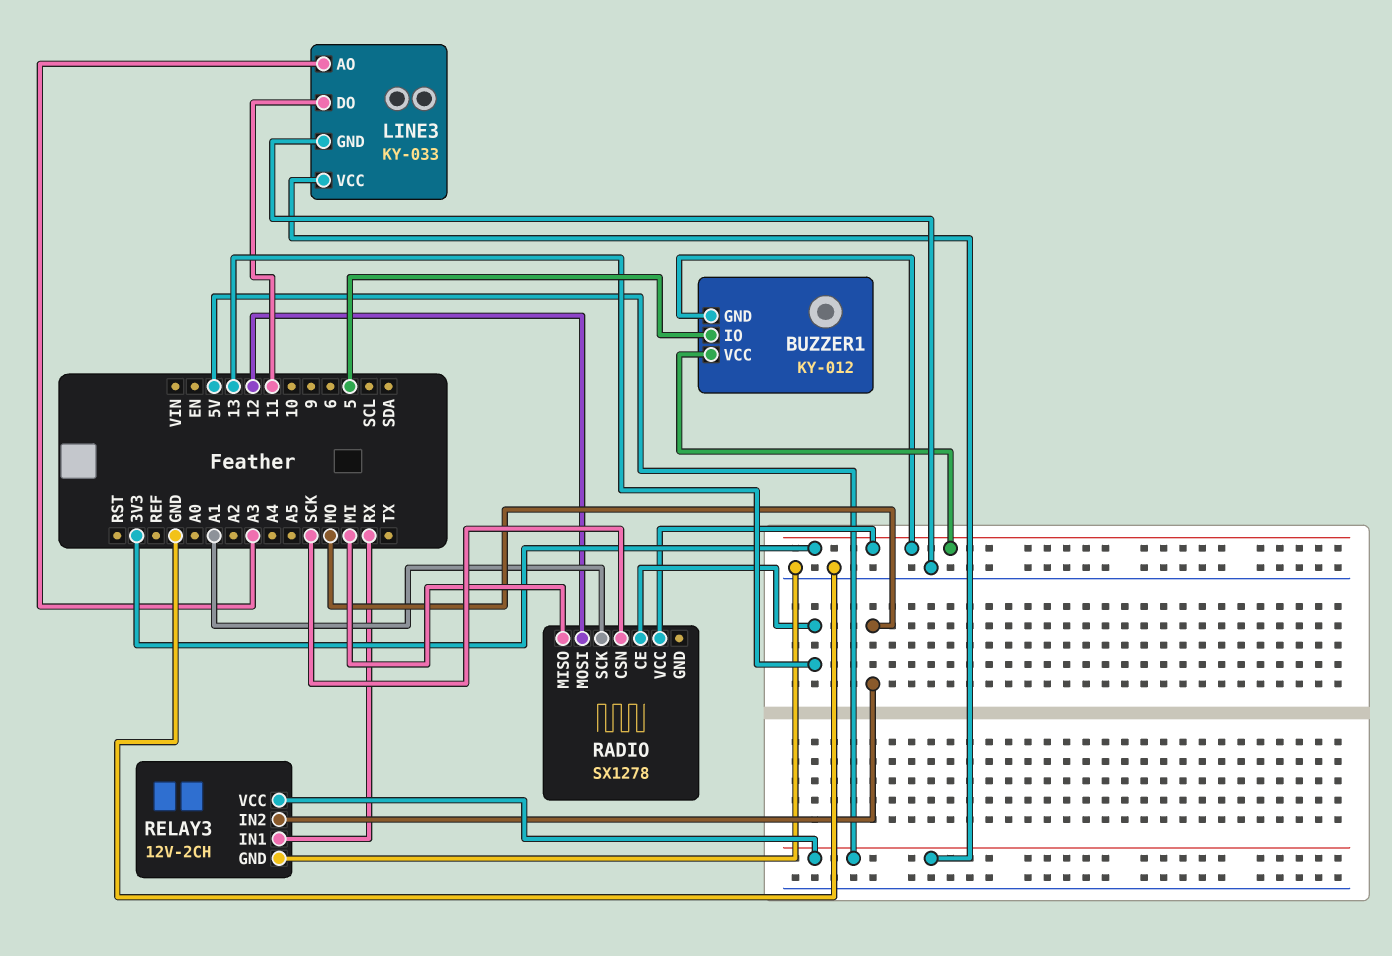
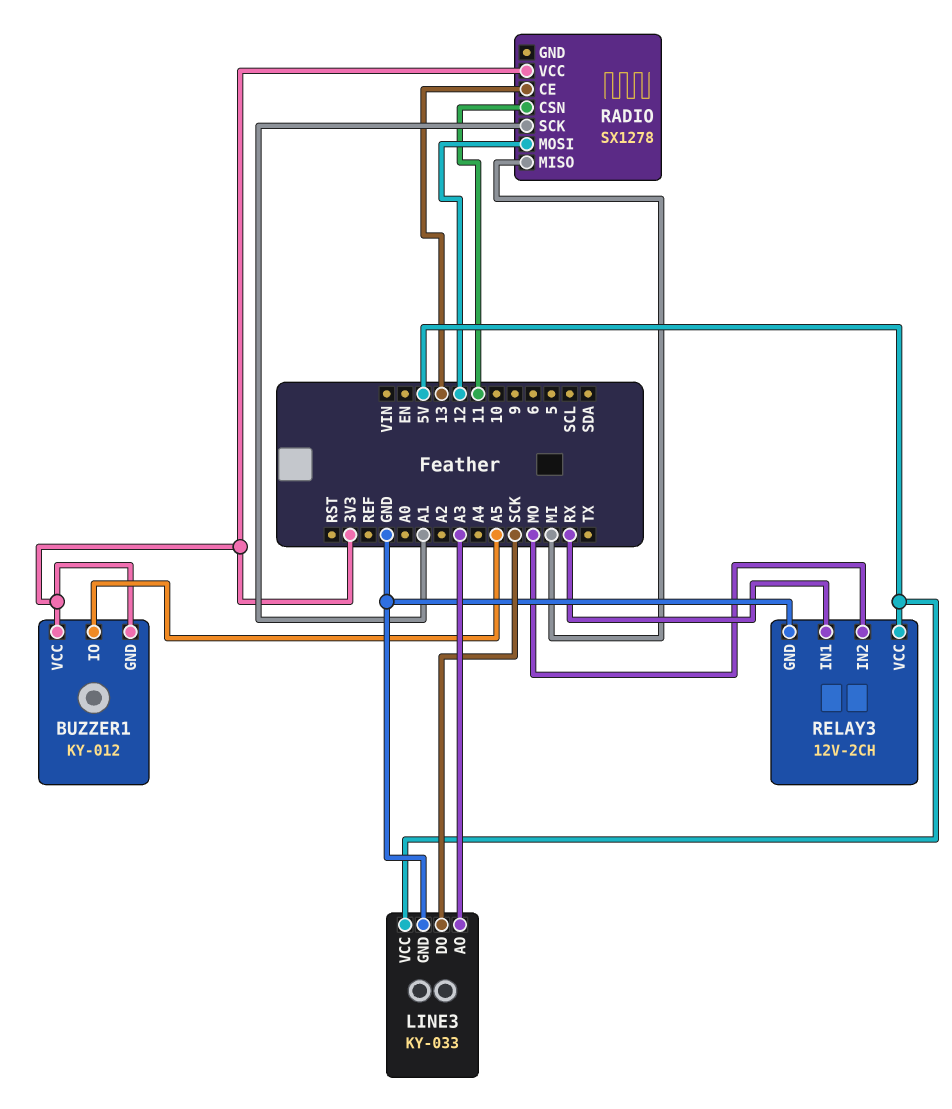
BUZZER1 pin IO: 5 -> A5
LINE3 pin DO: 11 -> SCK
RADIO pin CSN: SCK -> 11

